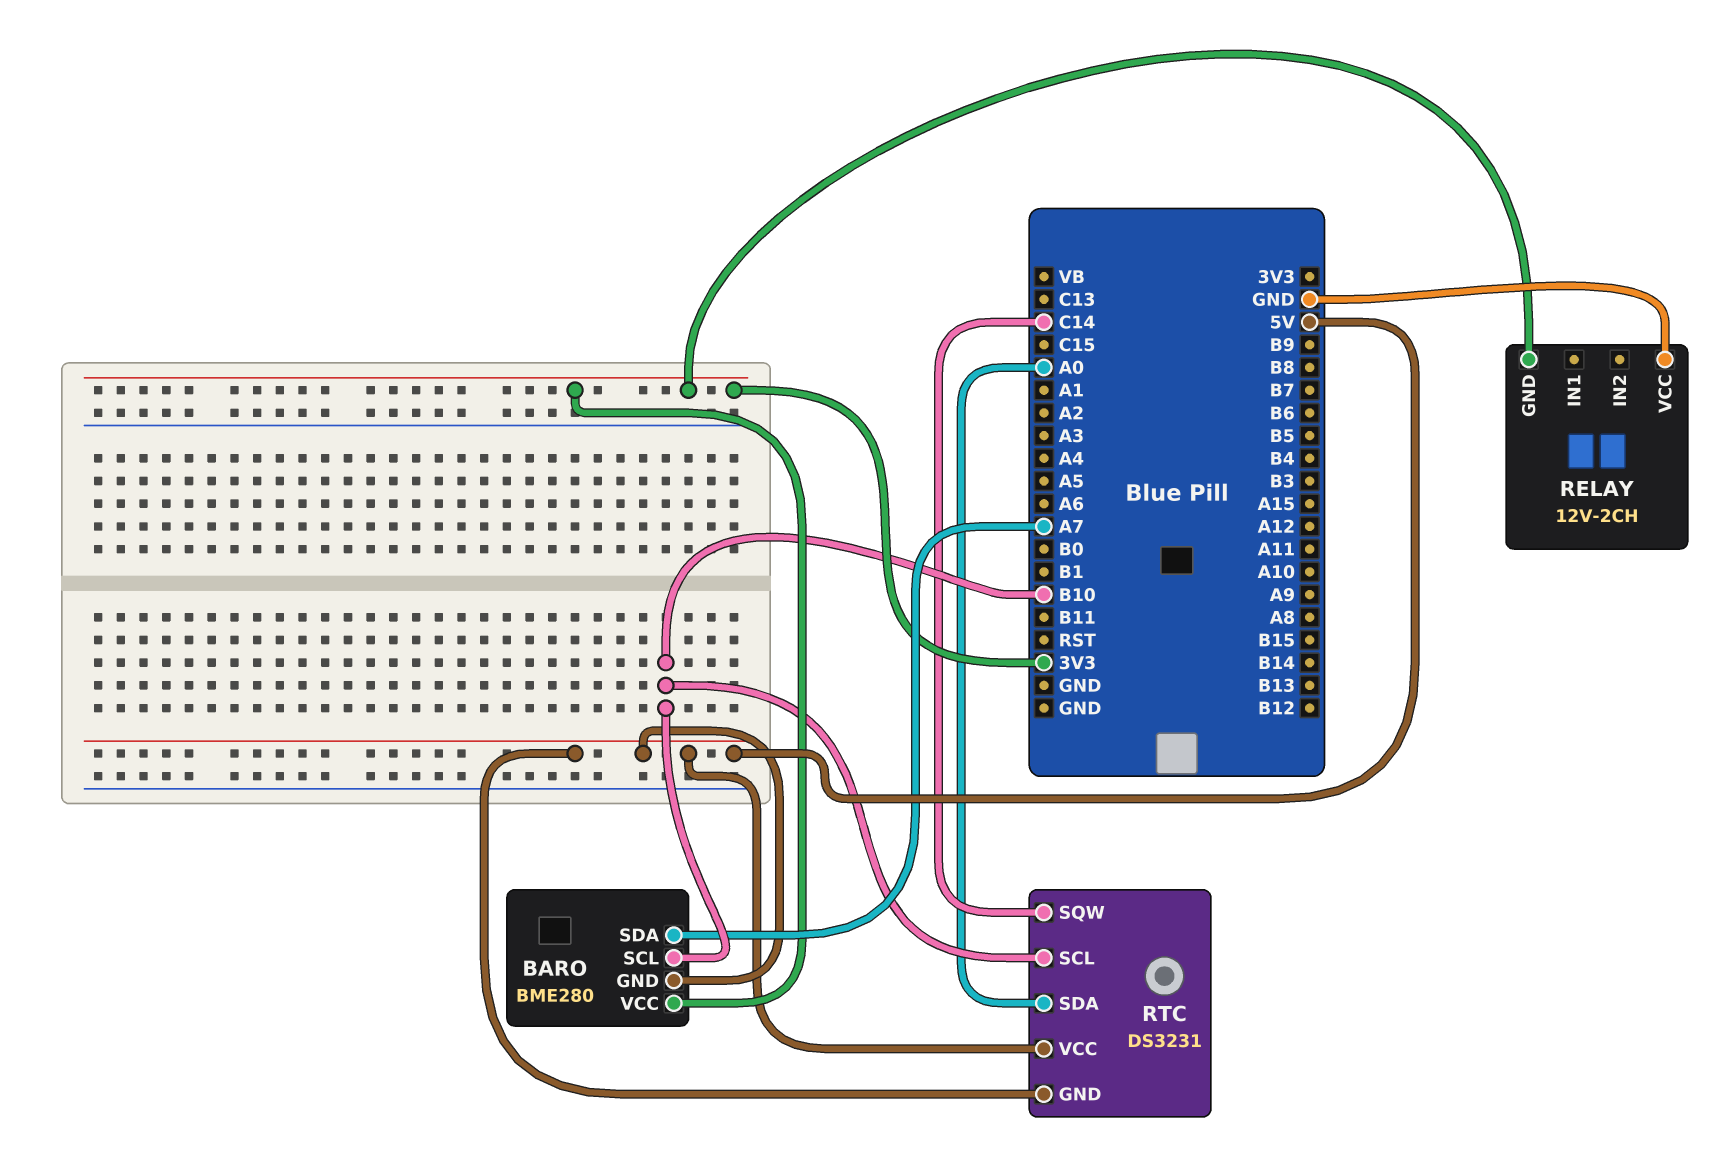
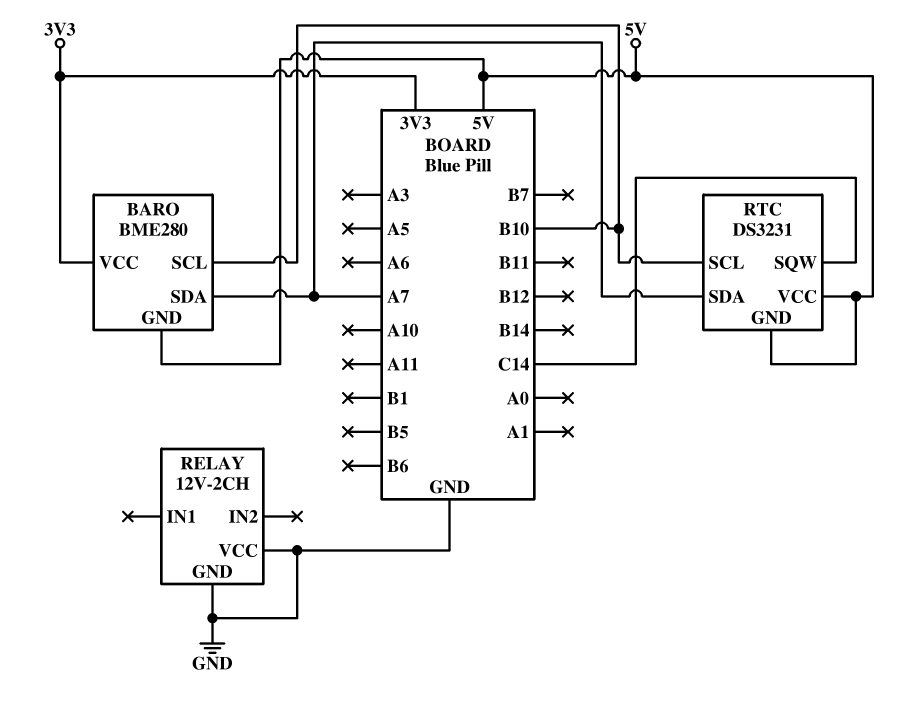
RELAY pin GND: 3V3 -> GND
RTC pin SDA: A0 -> A7

